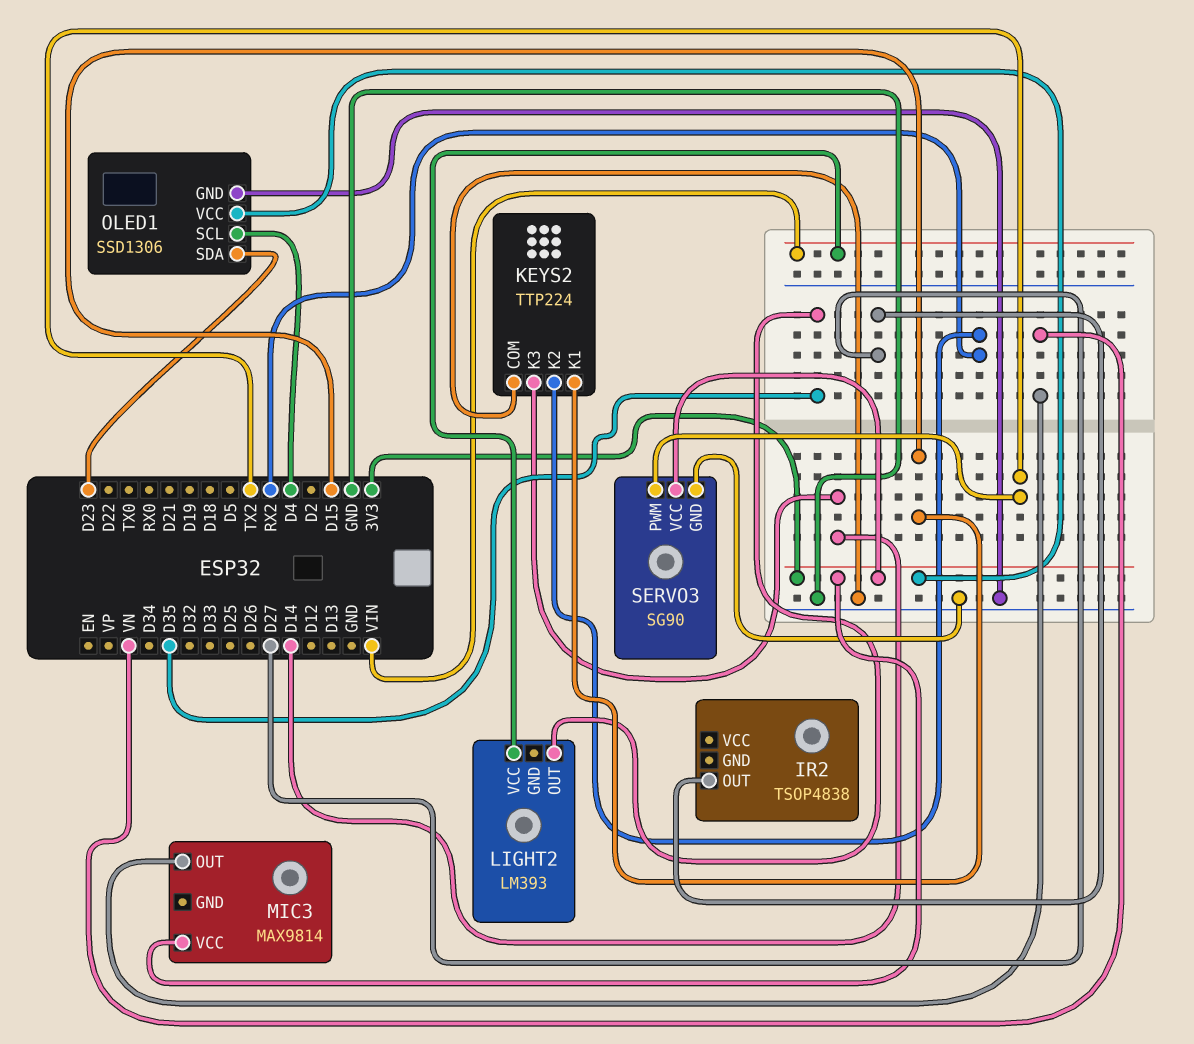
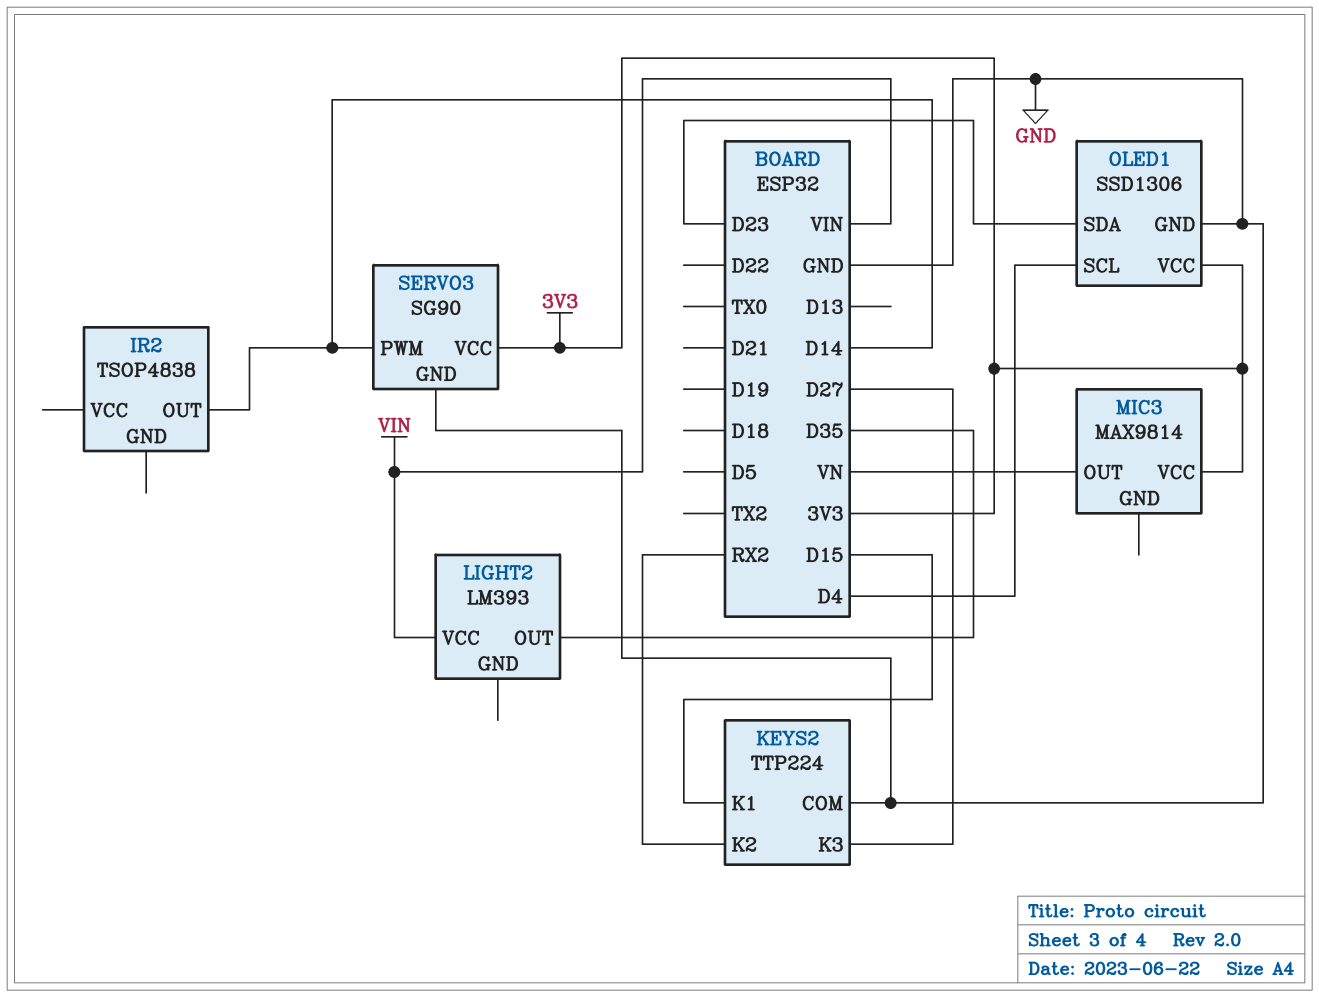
IR2 pin OUT: D27 -> D14
KEYS2 pin K3: D14 -> D27
SERVO3 pin PWM: TX2 -> D14

